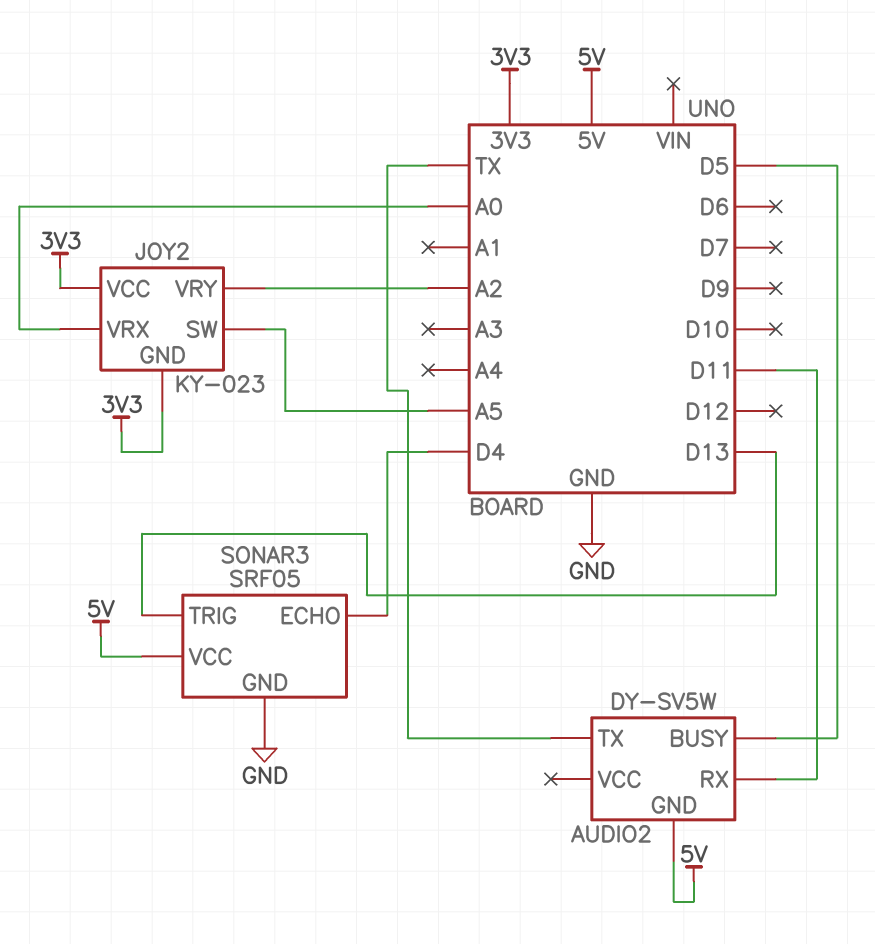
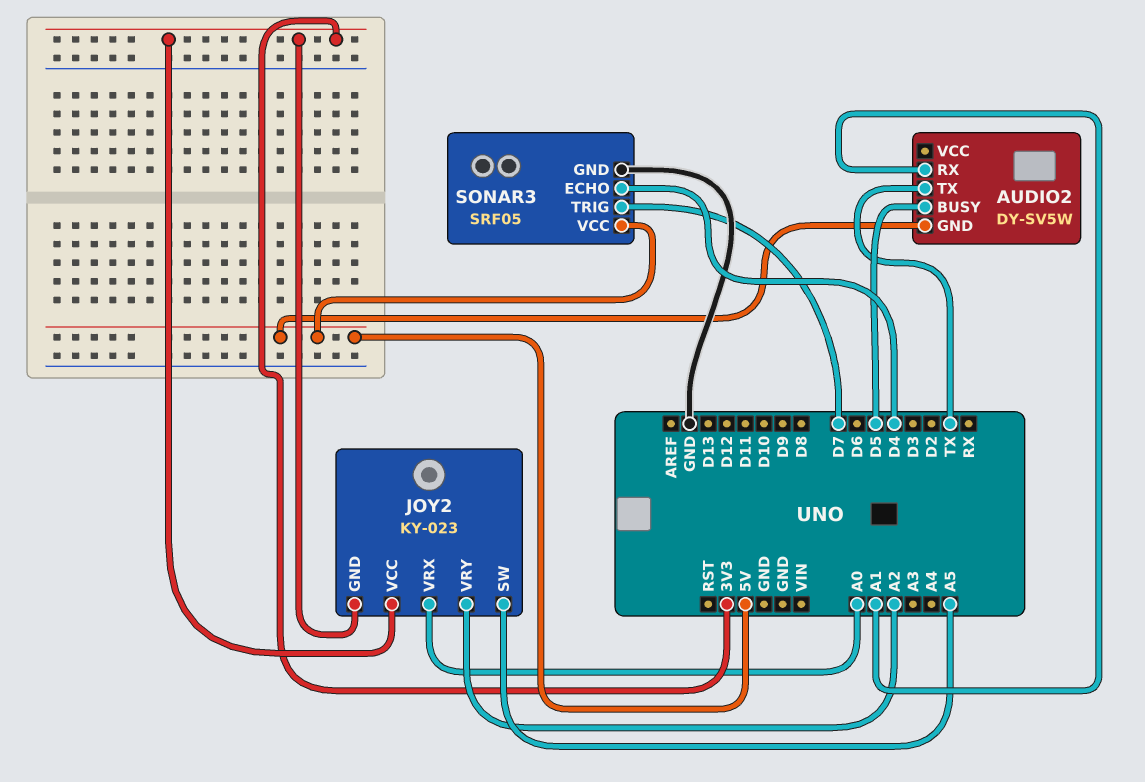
AUDIO2 pin RX: D11 -> A1
SONAR3 pin TRIG: D13 -> D7

